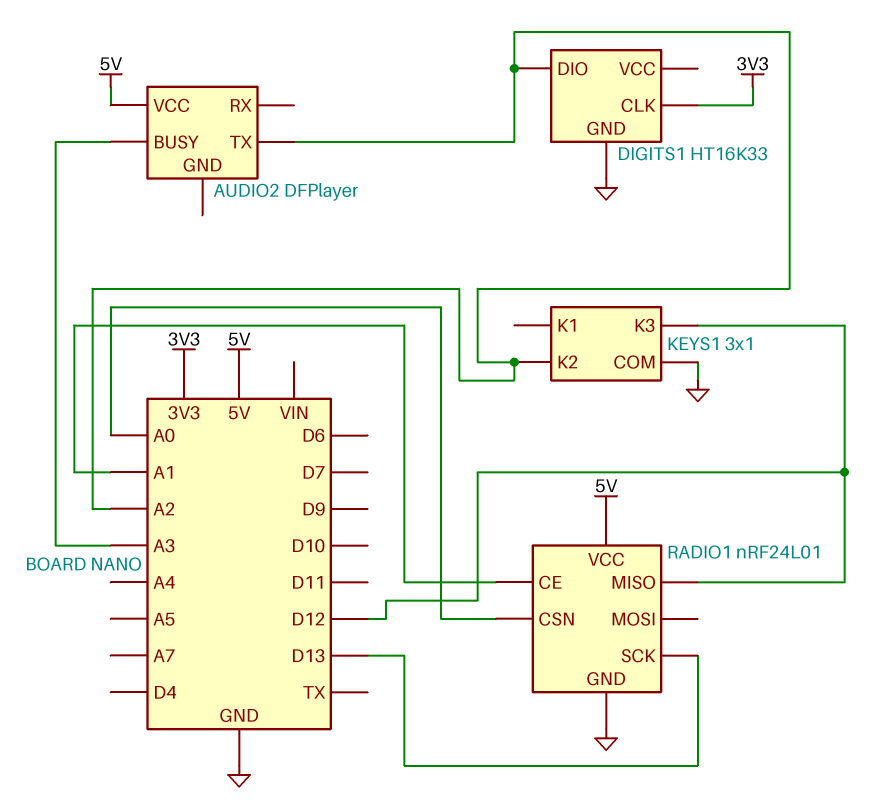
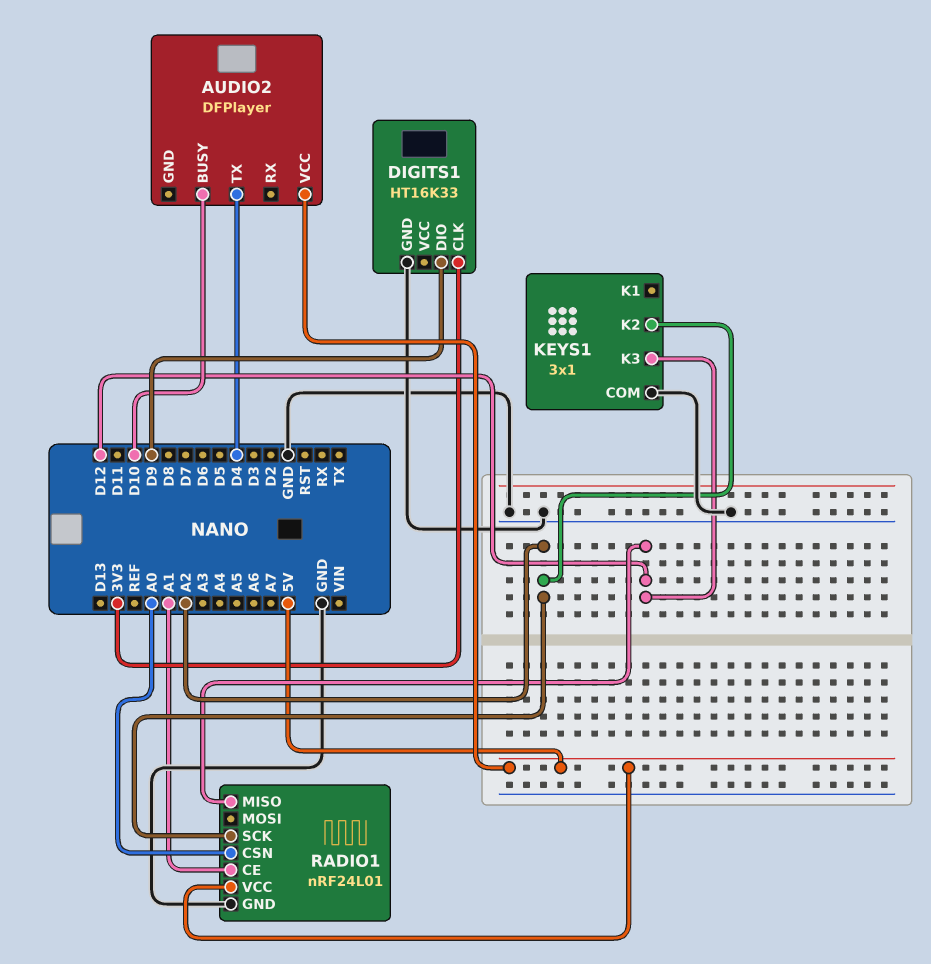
AUDIO2 pin BUSY: A3 -> D10
AUDIO2 pin TX: A2 -> D4
DIGITS1 pin DIO: A2 -> D9
RADIO1 pin SCK: D13 -> A2

